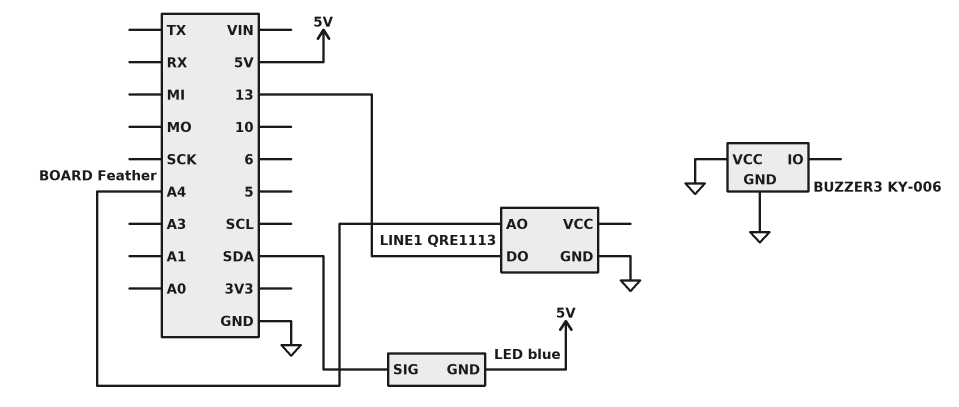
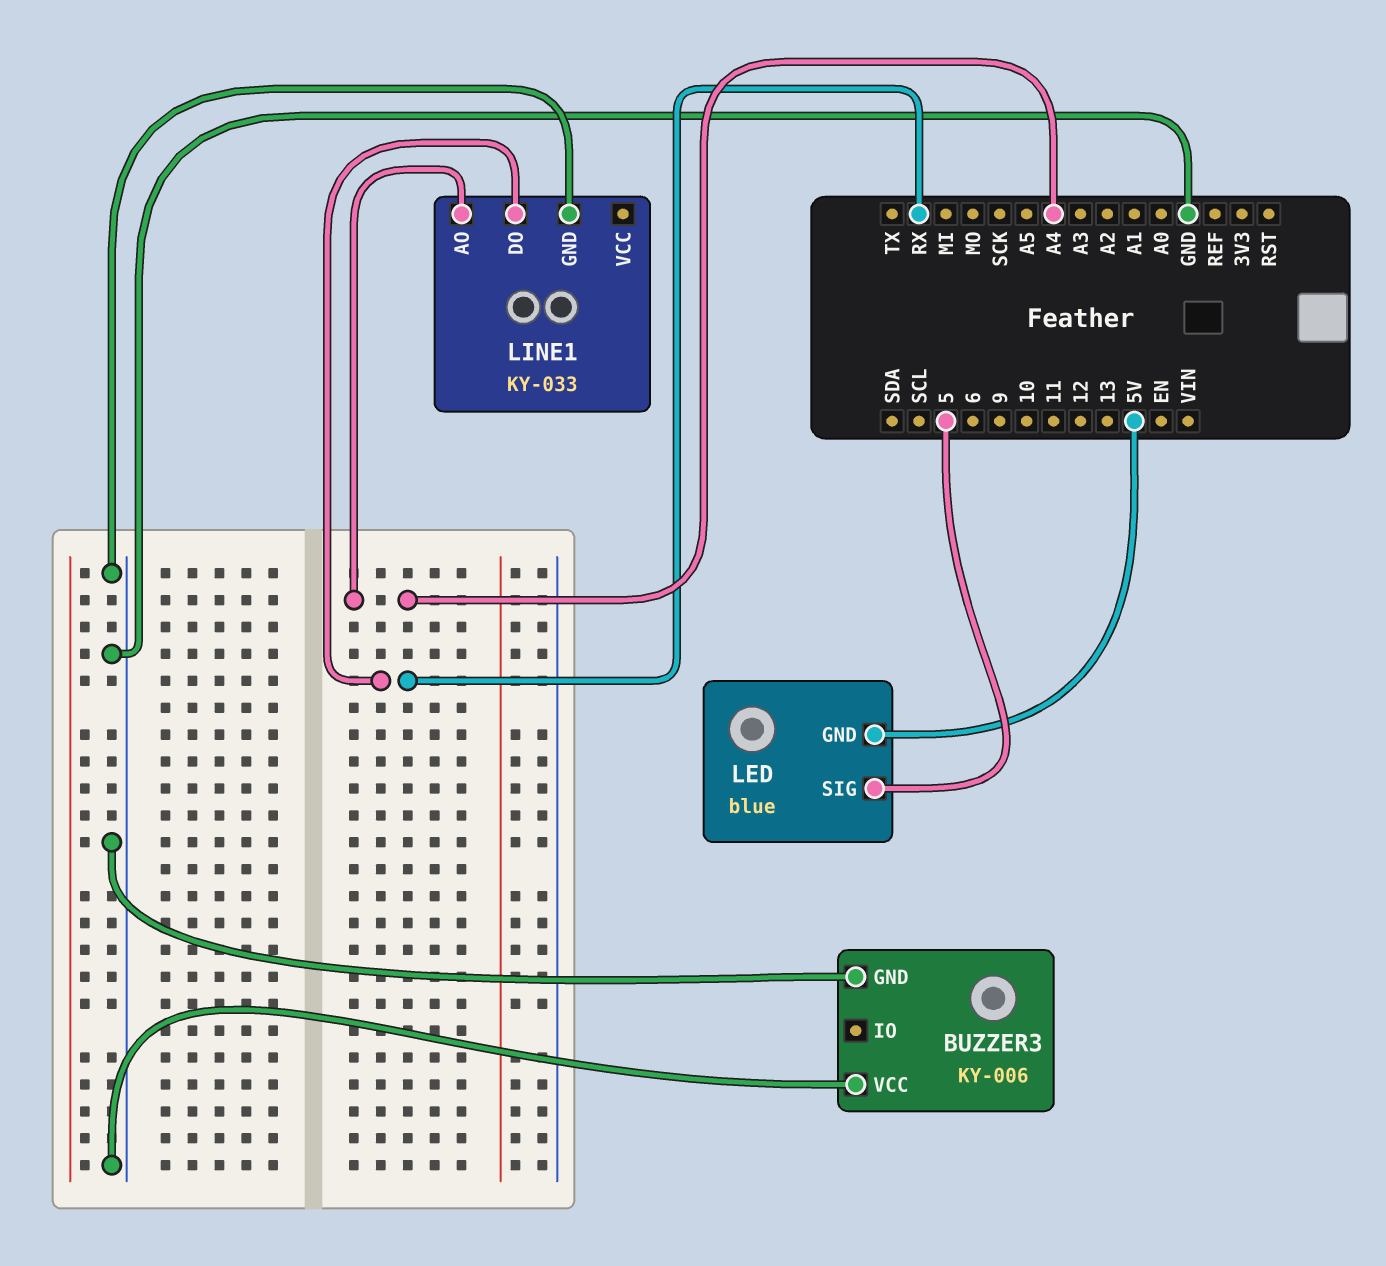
LED pin SIG: SDA -> 5
LINE1: QRE1113 -> KY-033
LINE1 pin DO: 13 -> RX

